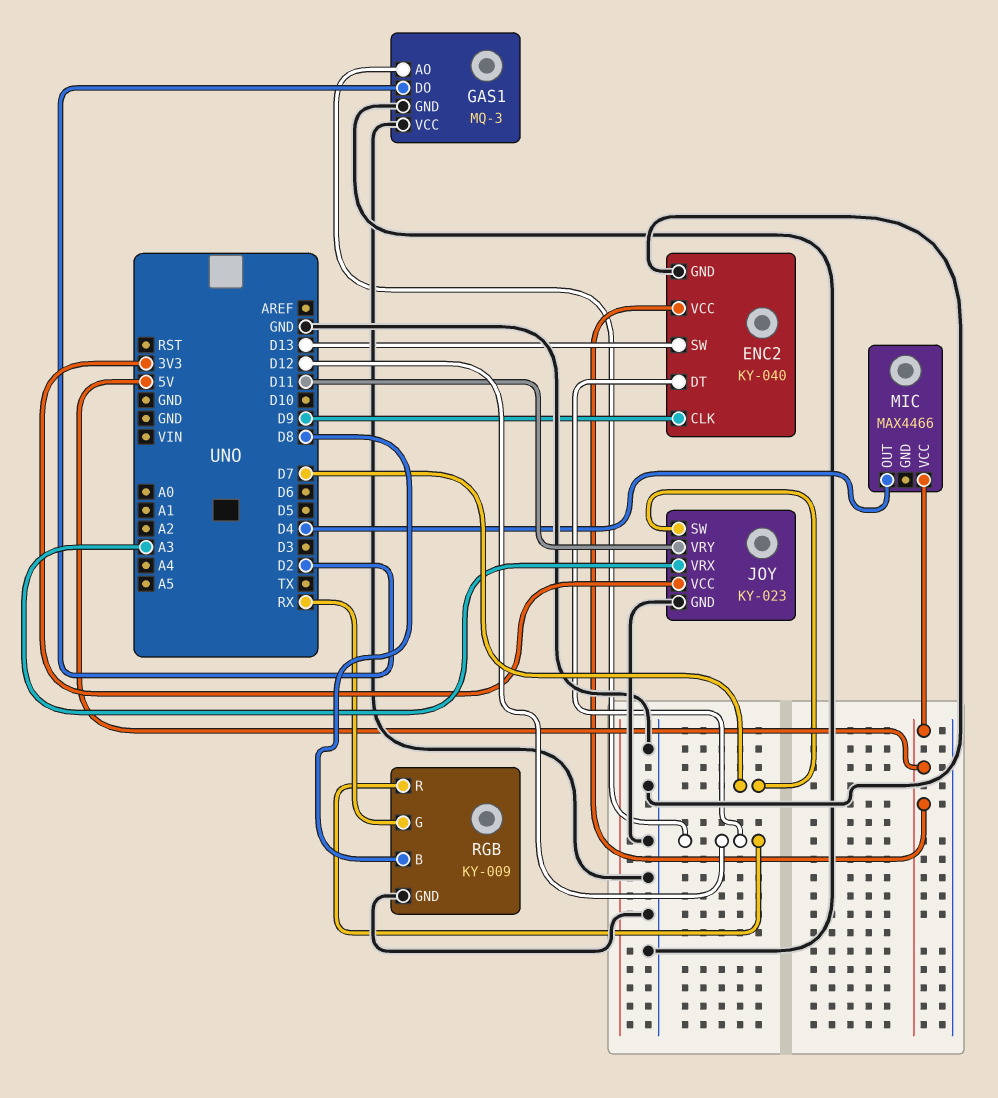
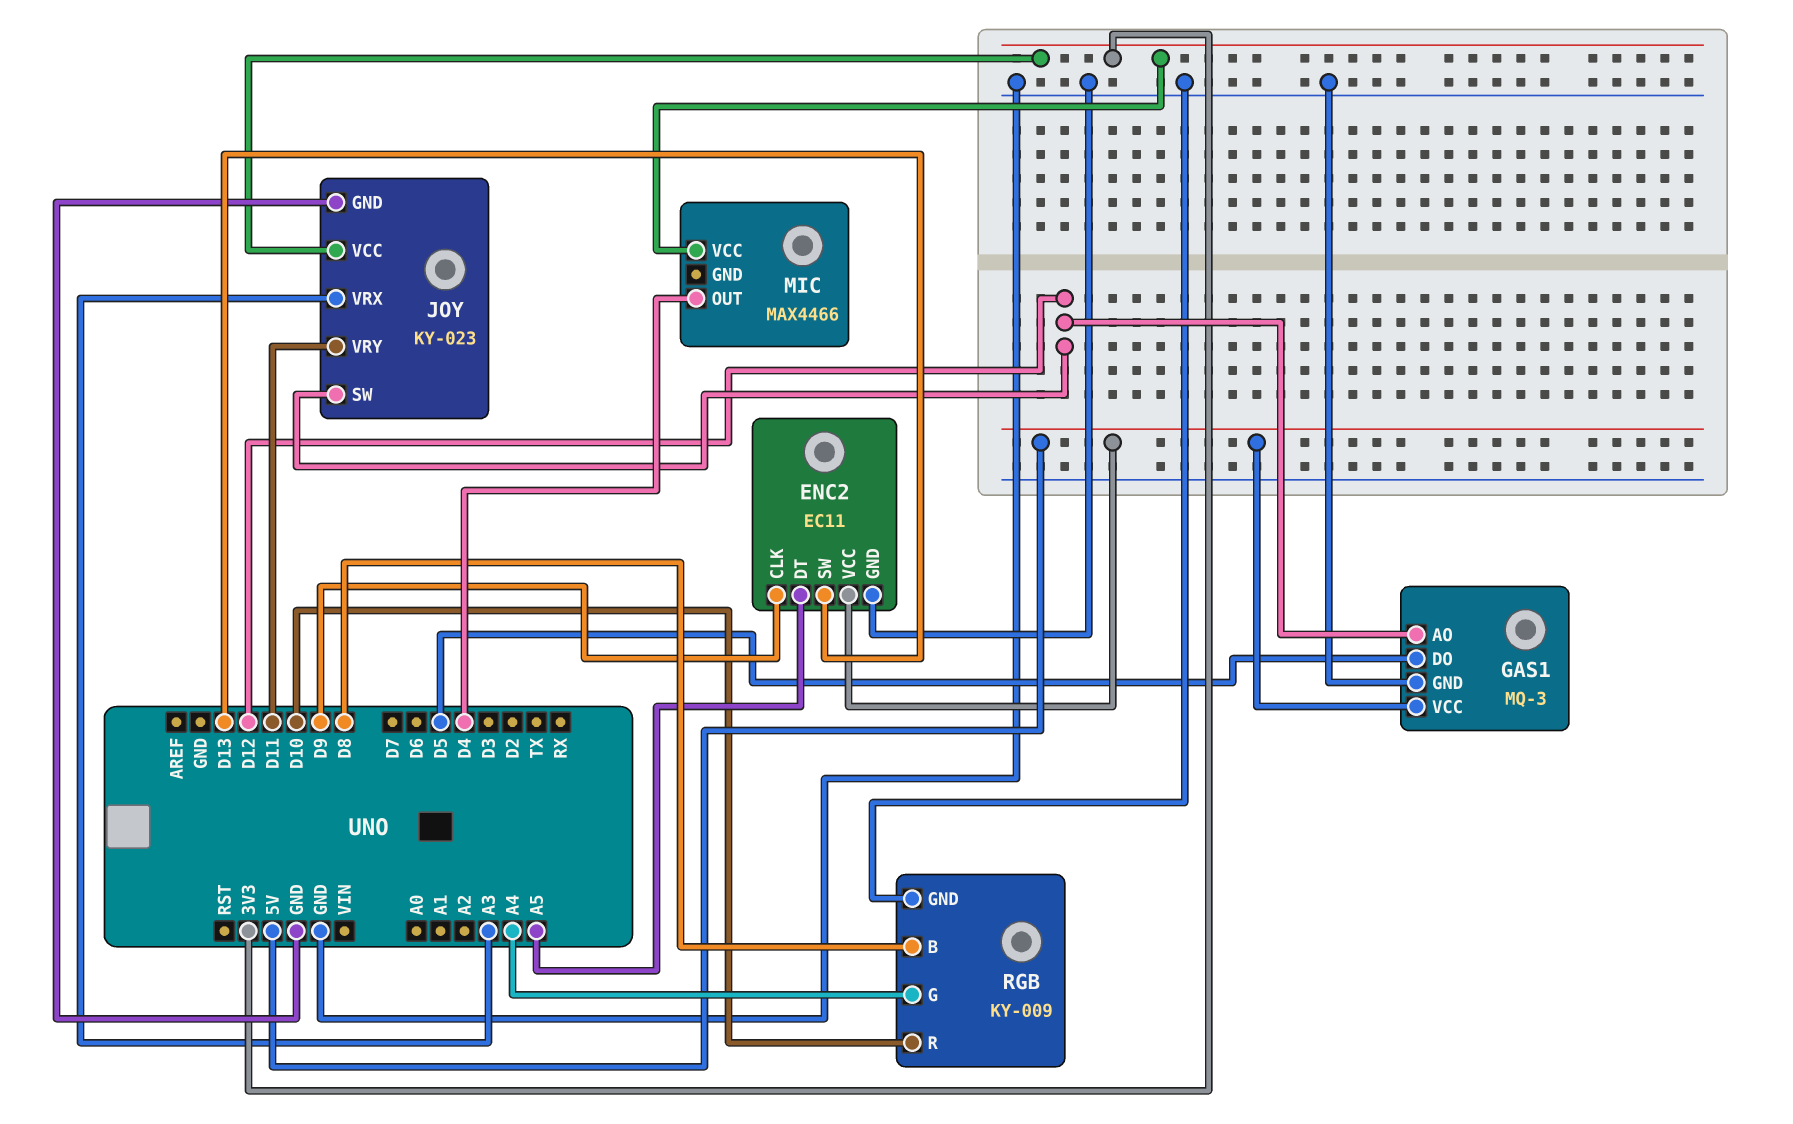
ENC2: KY-040 -> EC11
ENC2 pin DT: D12 -> A5
GAS1 pin DO: D2 -> D5
GAS1 pin VCC: GND -> 5V
JOY pin SW: D7 -> D12
MIC pin VCC: 5V -> 3V3
RGB pin G: RX -> A4
RGB pin R: D12 -> D10

